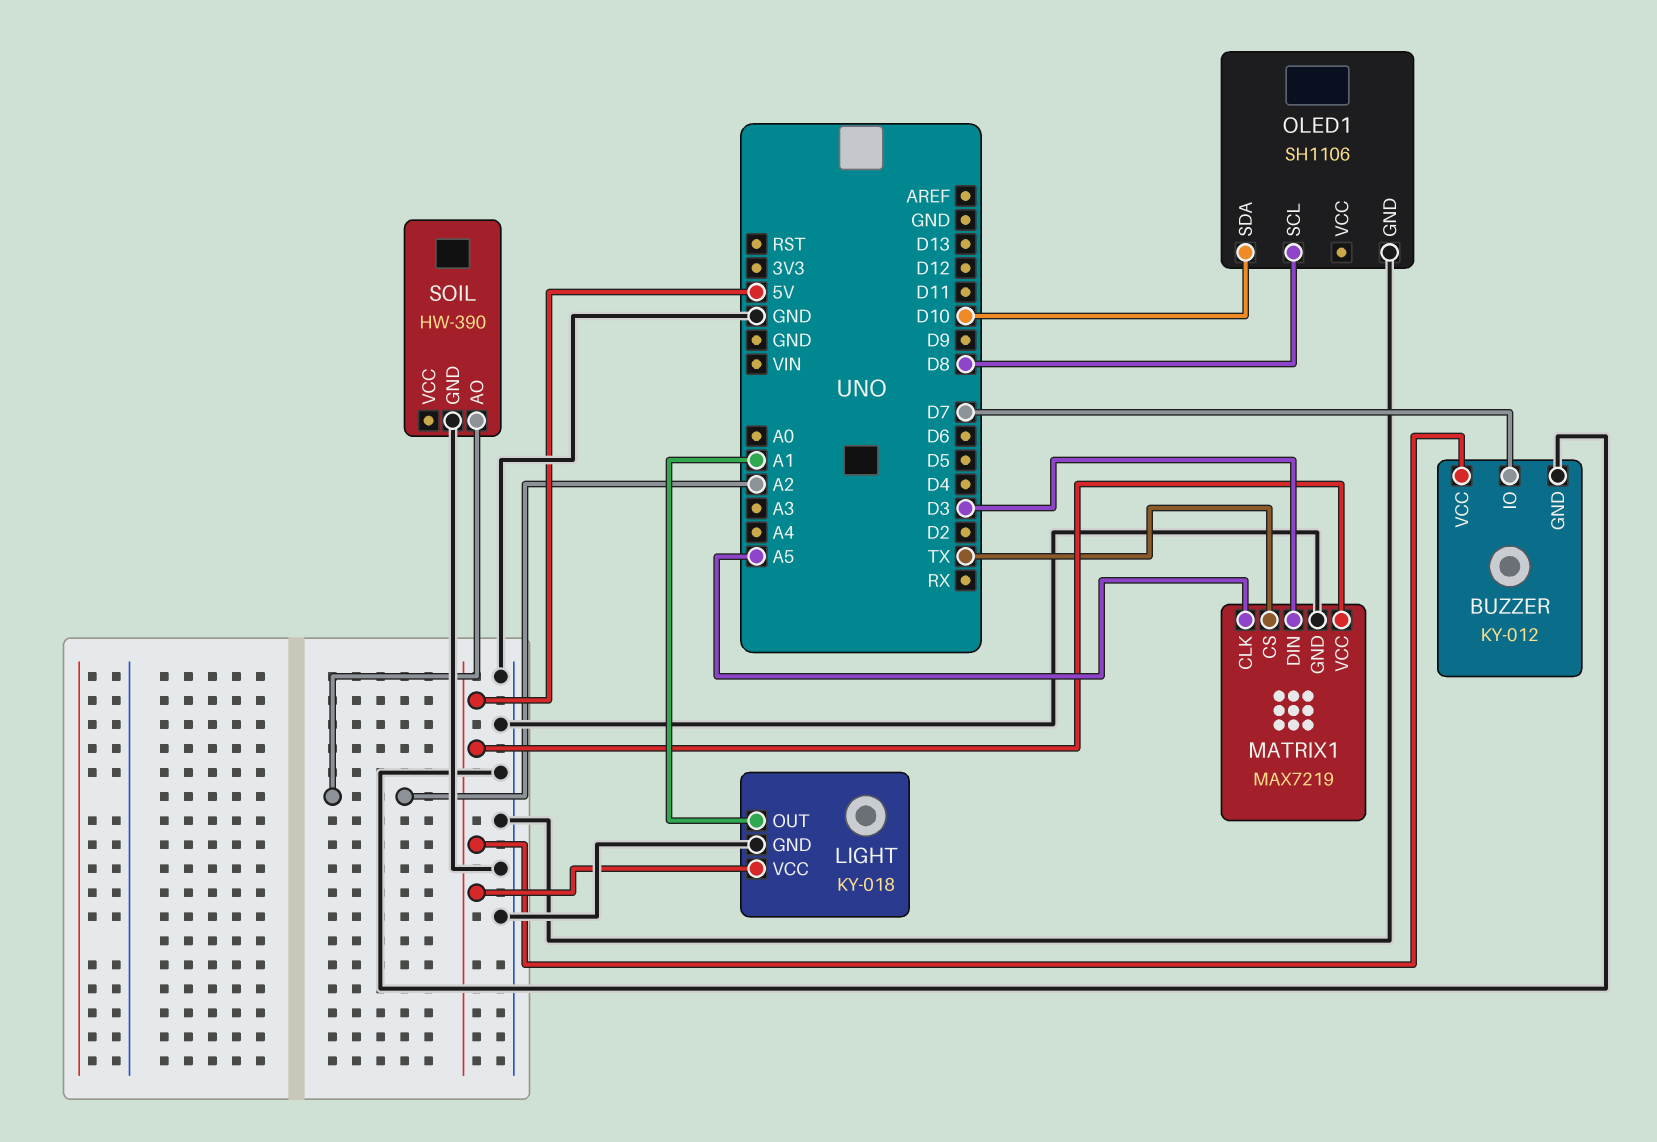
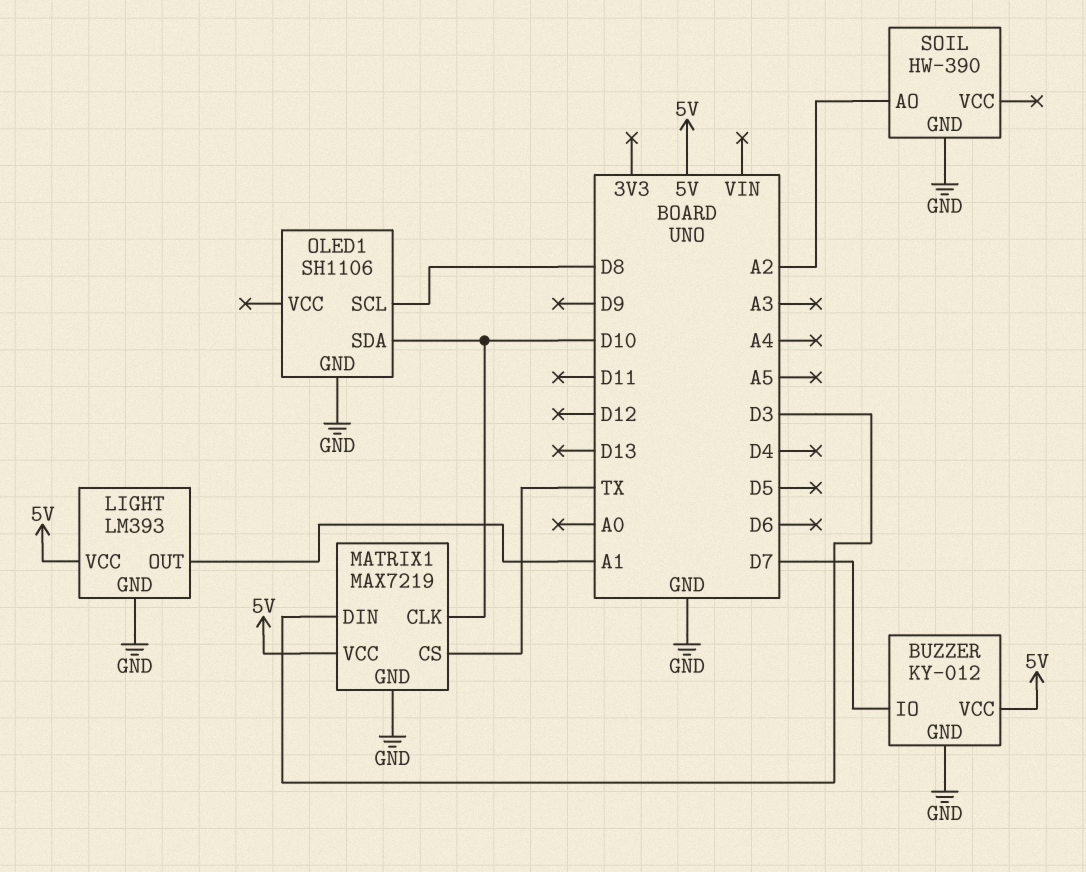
LIGHT: KY-018 -> LM393
MATRIX1 pin CLK: A5 -> D10

